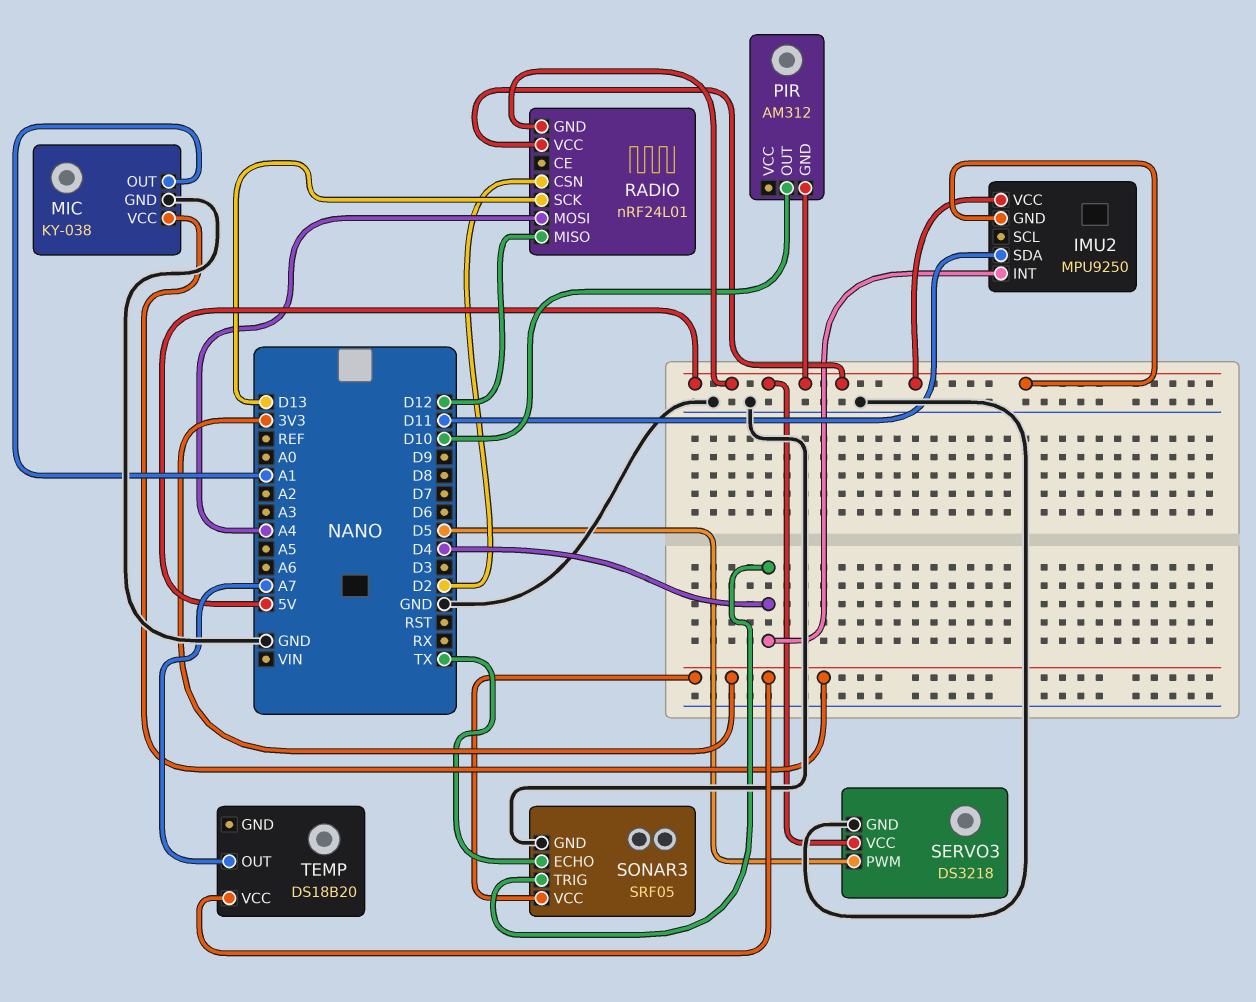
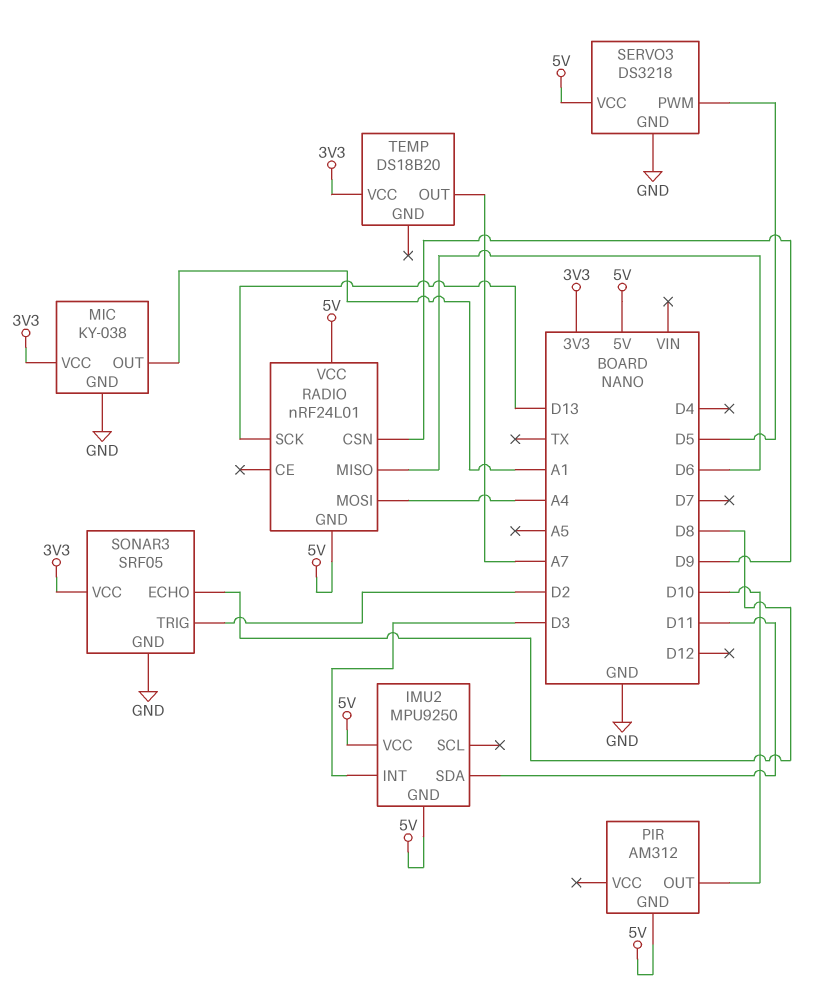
IMU2 pin INT: D4 -> D3
RADIO pin CSN: D2 -> D9
RADIO pin MISO: D12 -> D6
SONAR3 pin ECHO: TX -> D8
SONAR3 pin TRIG: D4 -> D2

